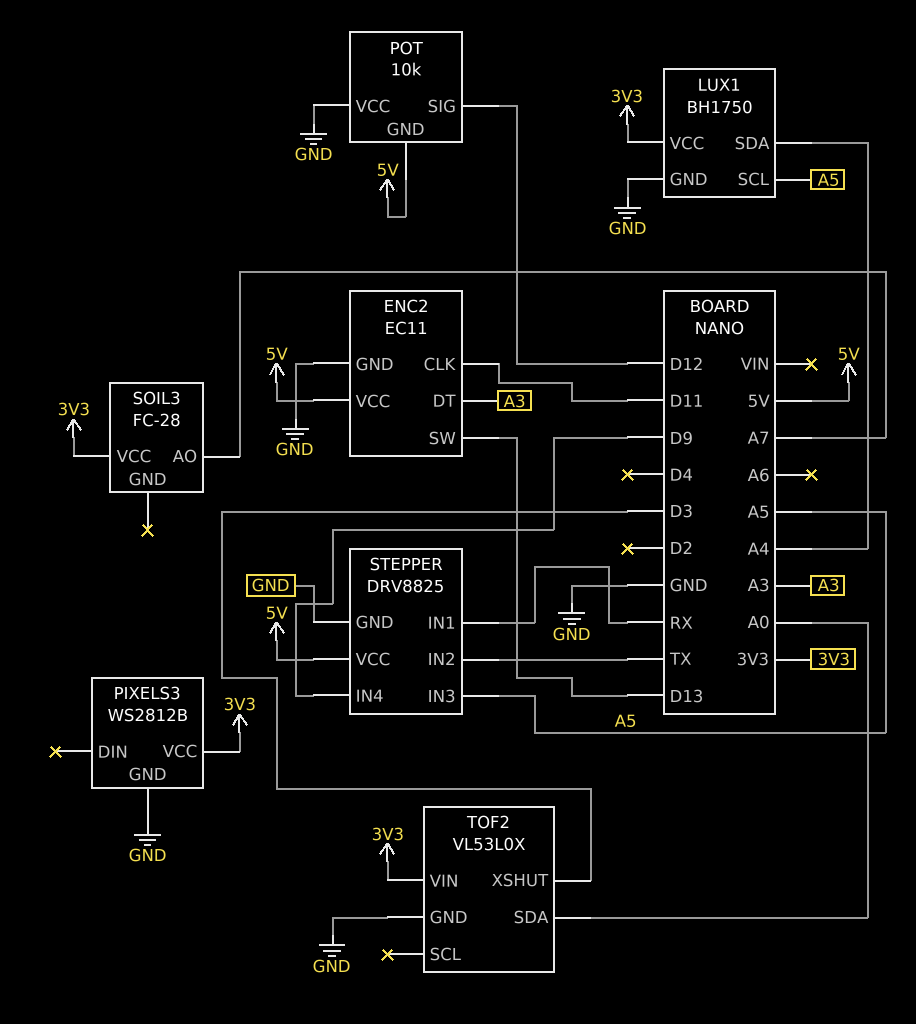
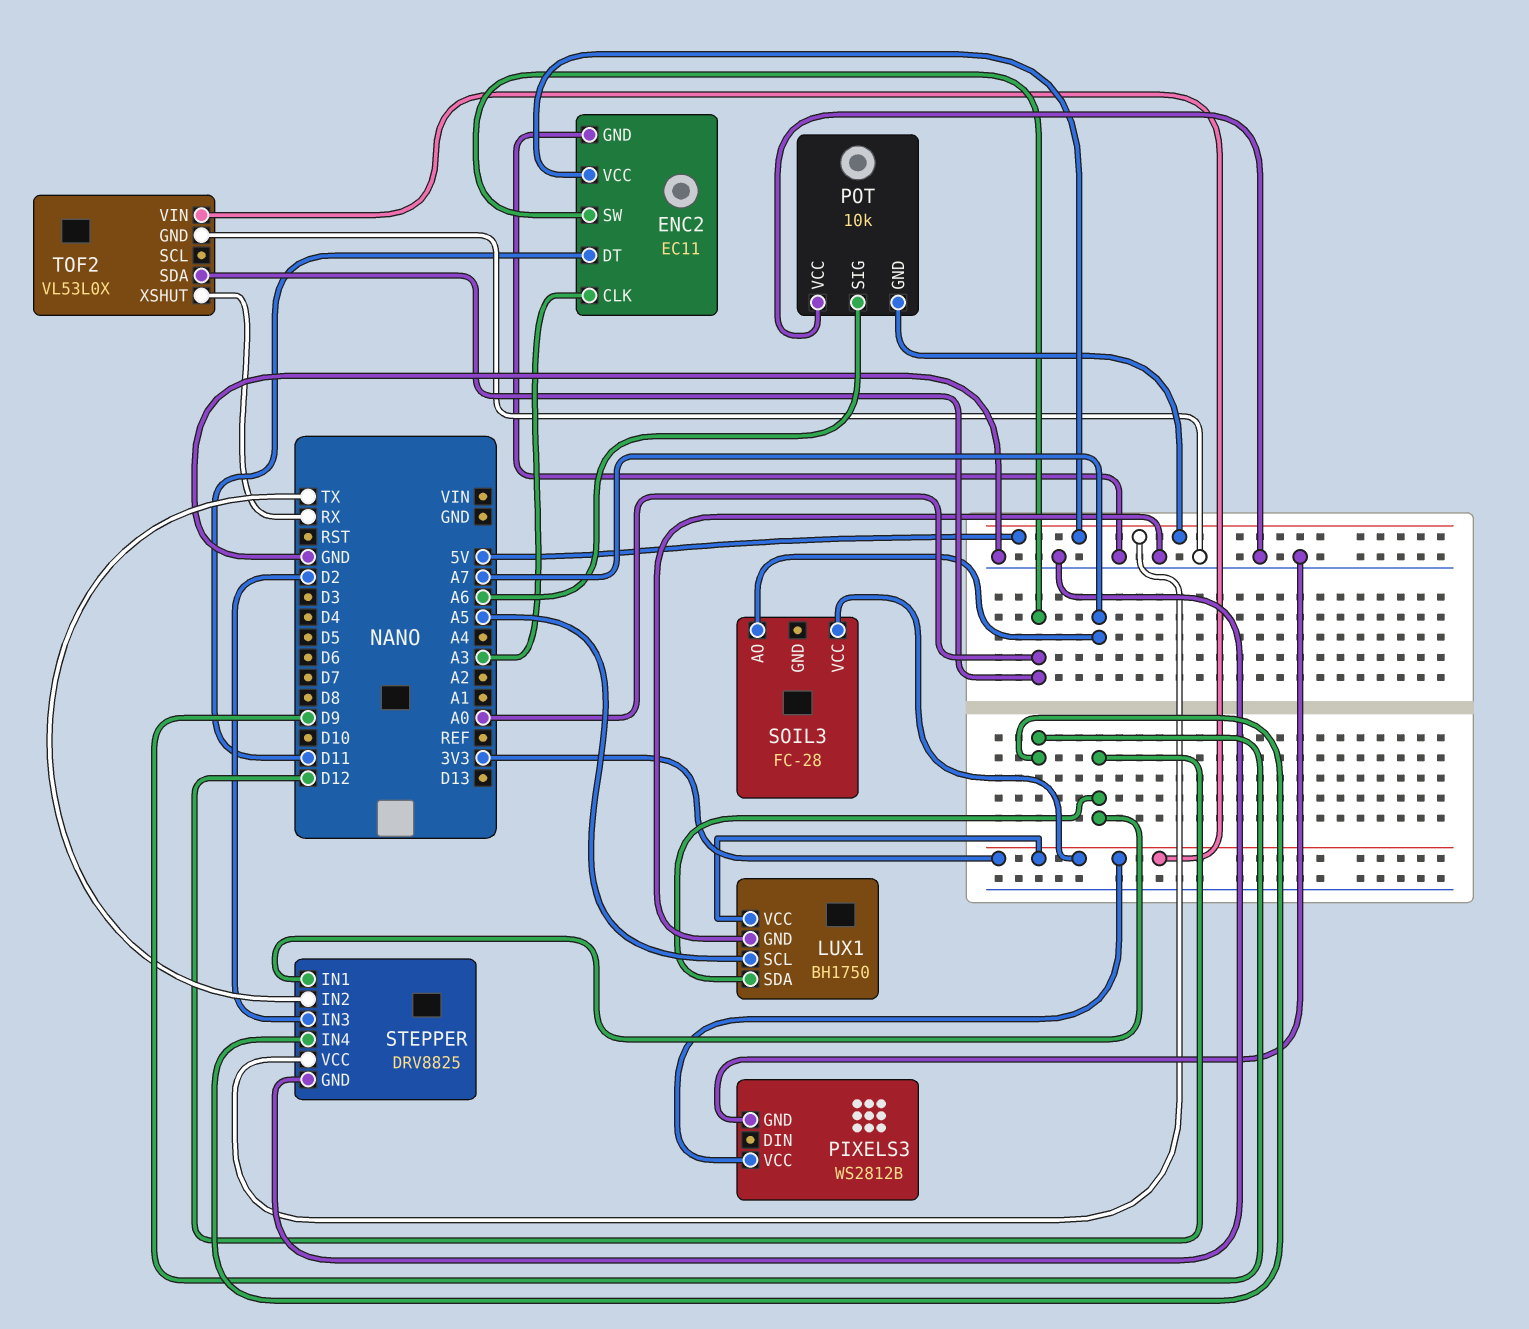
ENC2 pin CLK: D11 -> A3
ENC2 pin DT: A3 -> D11
ENC2 pin SW: D13 -> A0
LUX1 pin SDA: A4 -> D12
POT pin SIG: D12 -> A6
STEPPER pin IN1: RX -> D12
STEPPER pin IN3: A5 -> D2
TOF2 pin XSHUT: D3 -> RX

